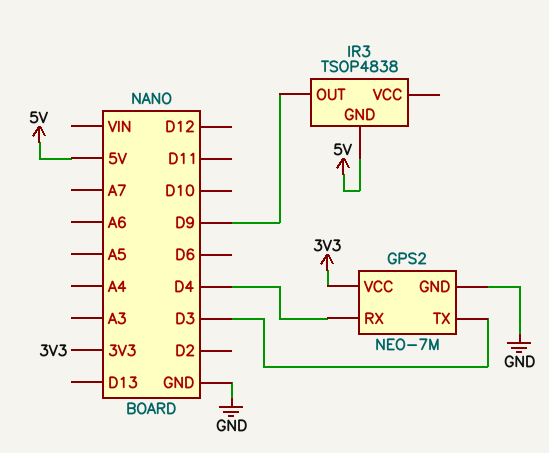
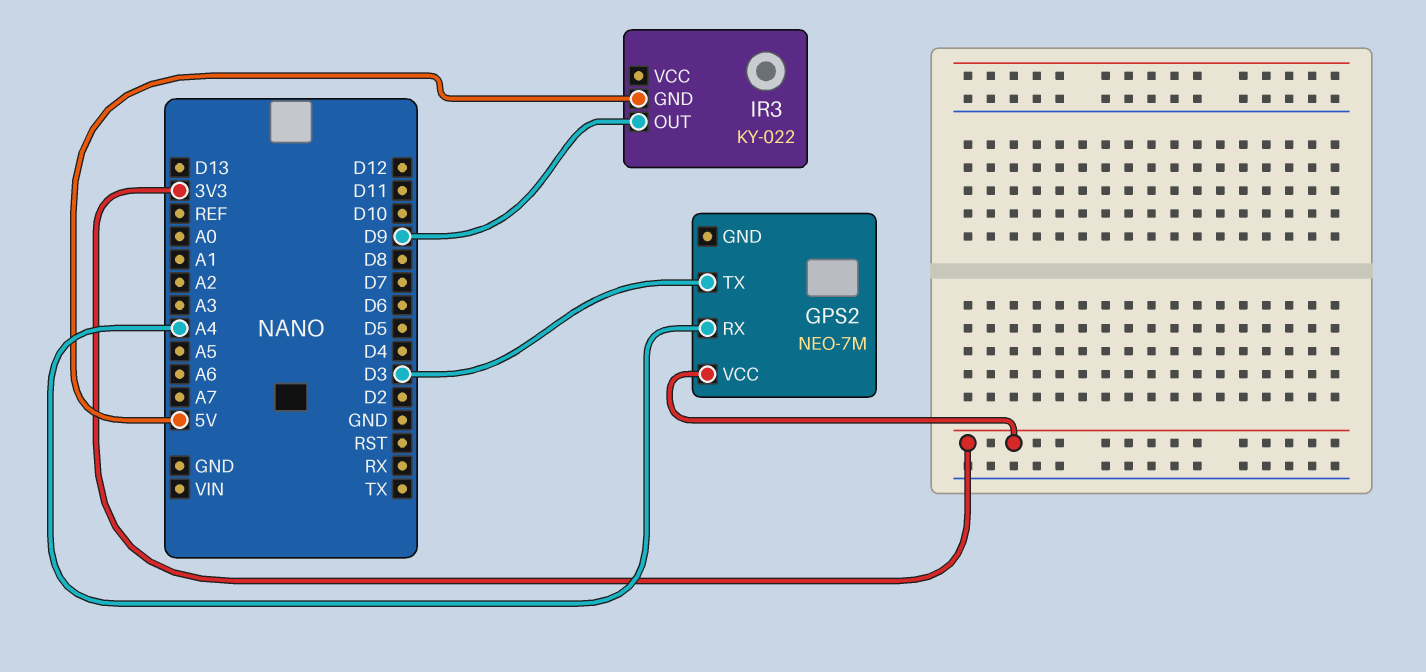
GPS2 pin GND: GND -> none
GPS2 pin RX: D4 -> A4
IR3: TSOP4838 -> KY-022

